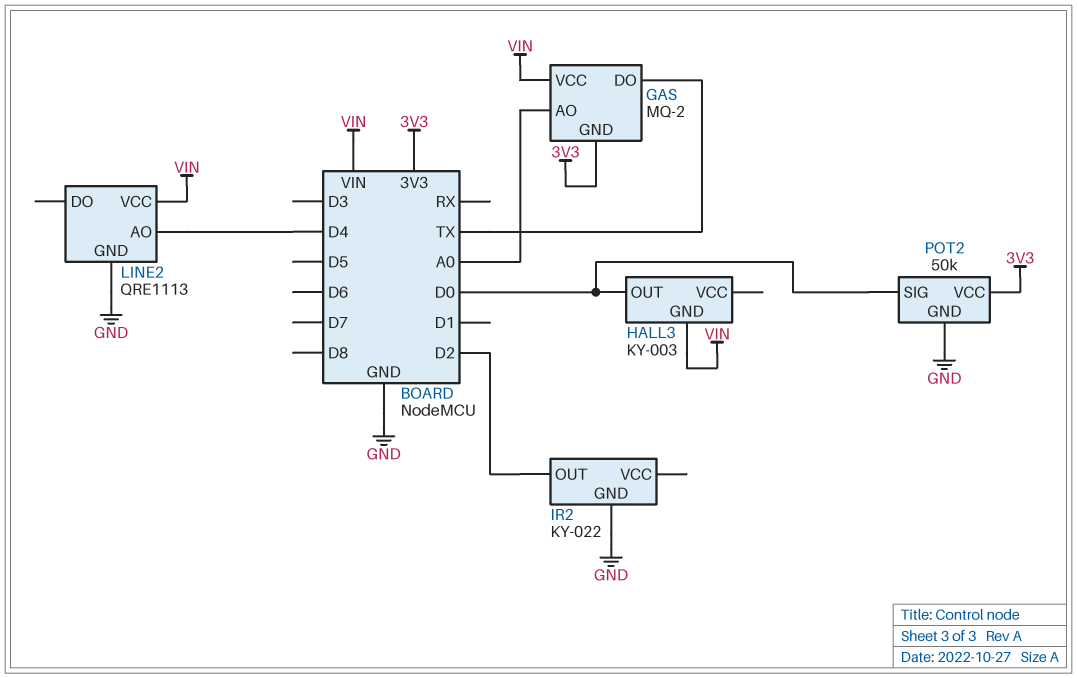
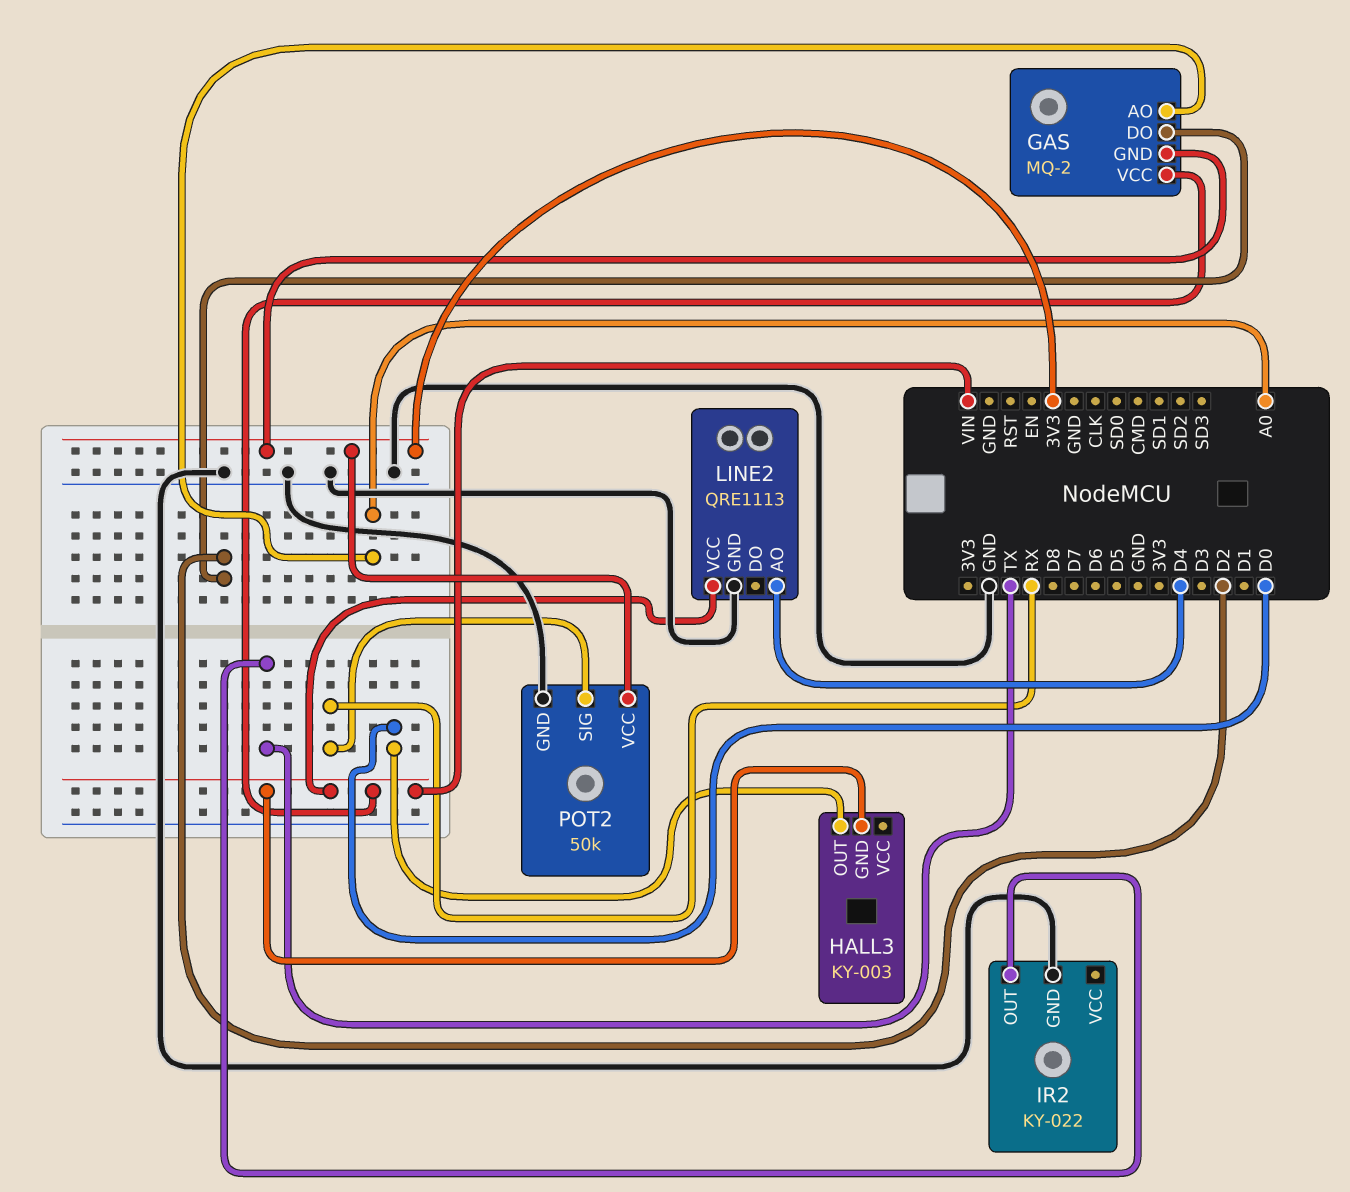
GAS pin DO: TX -> D2
IR2 pin OUT: D2 -> TX
POT2 pin SIG: D0 -> RX

